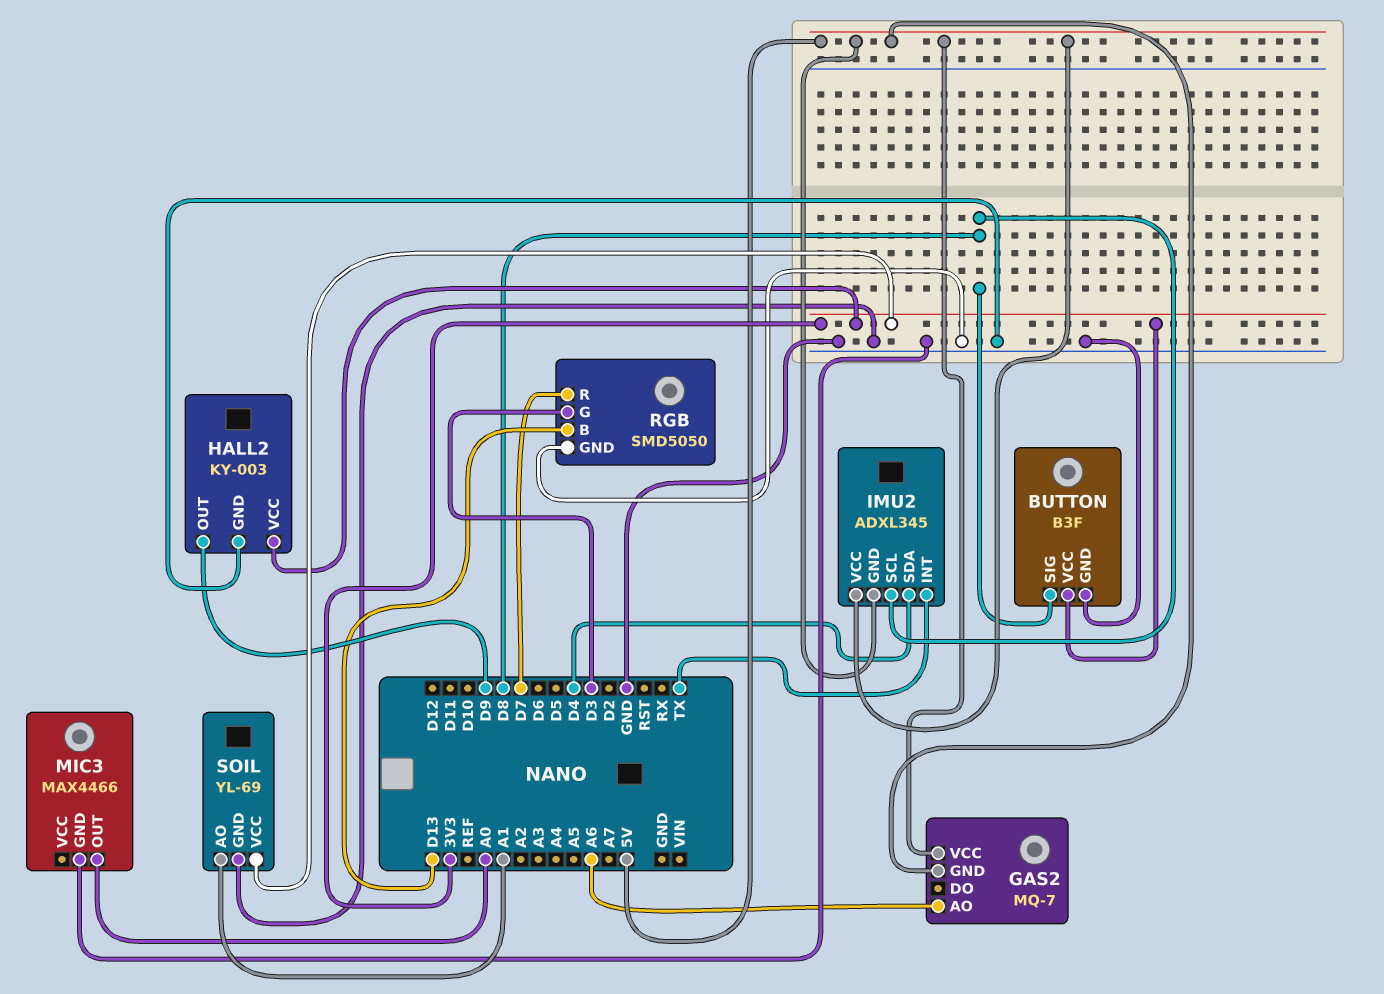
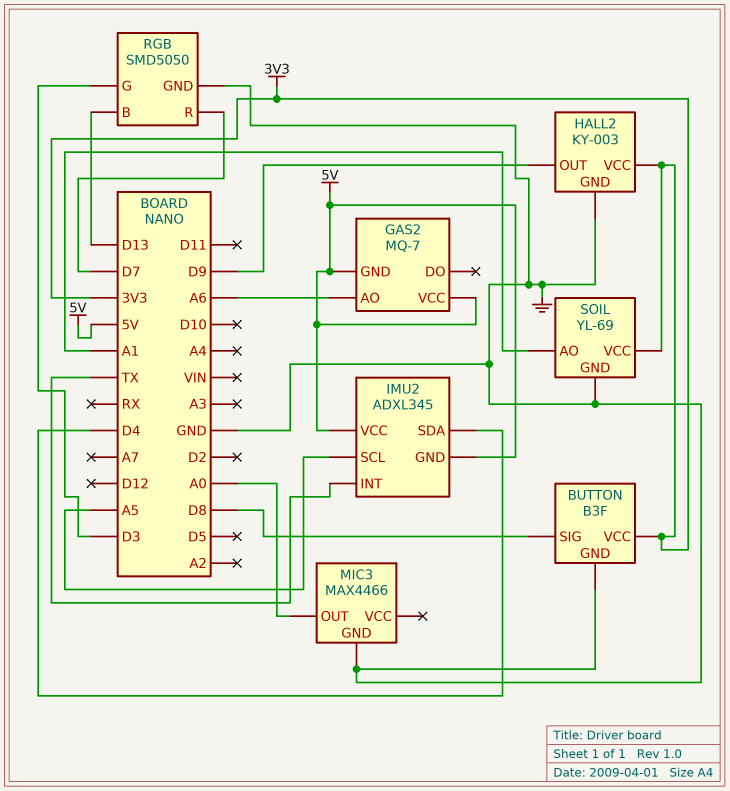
IMU2 pin SCL: D8 -> A5

